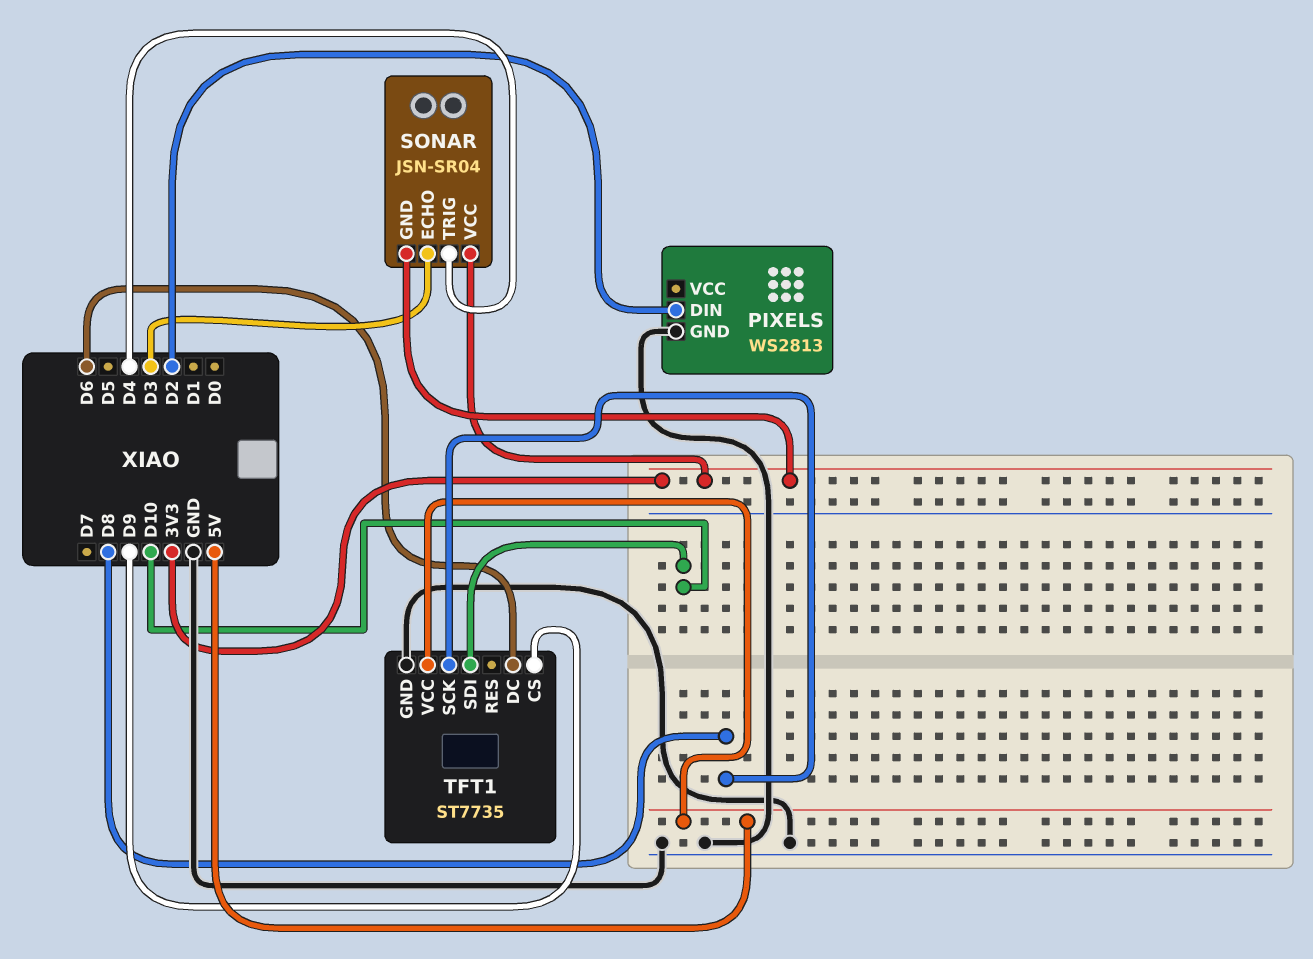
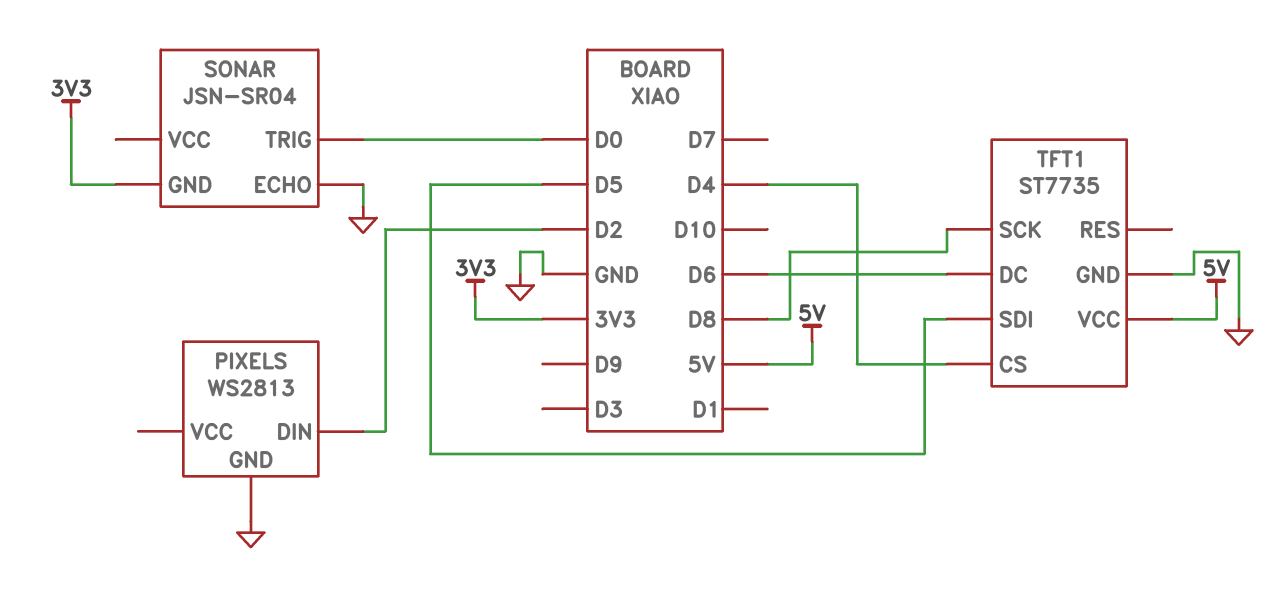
SONAR pin ECHO: D3 -> GND
SONAR pin TRIG: D4 -> D0
SONAR pin VCC: 3V3 -> none
TFT1 pin CS: D9 -> D4
TFT1 pin SDI: D10 -> D5

